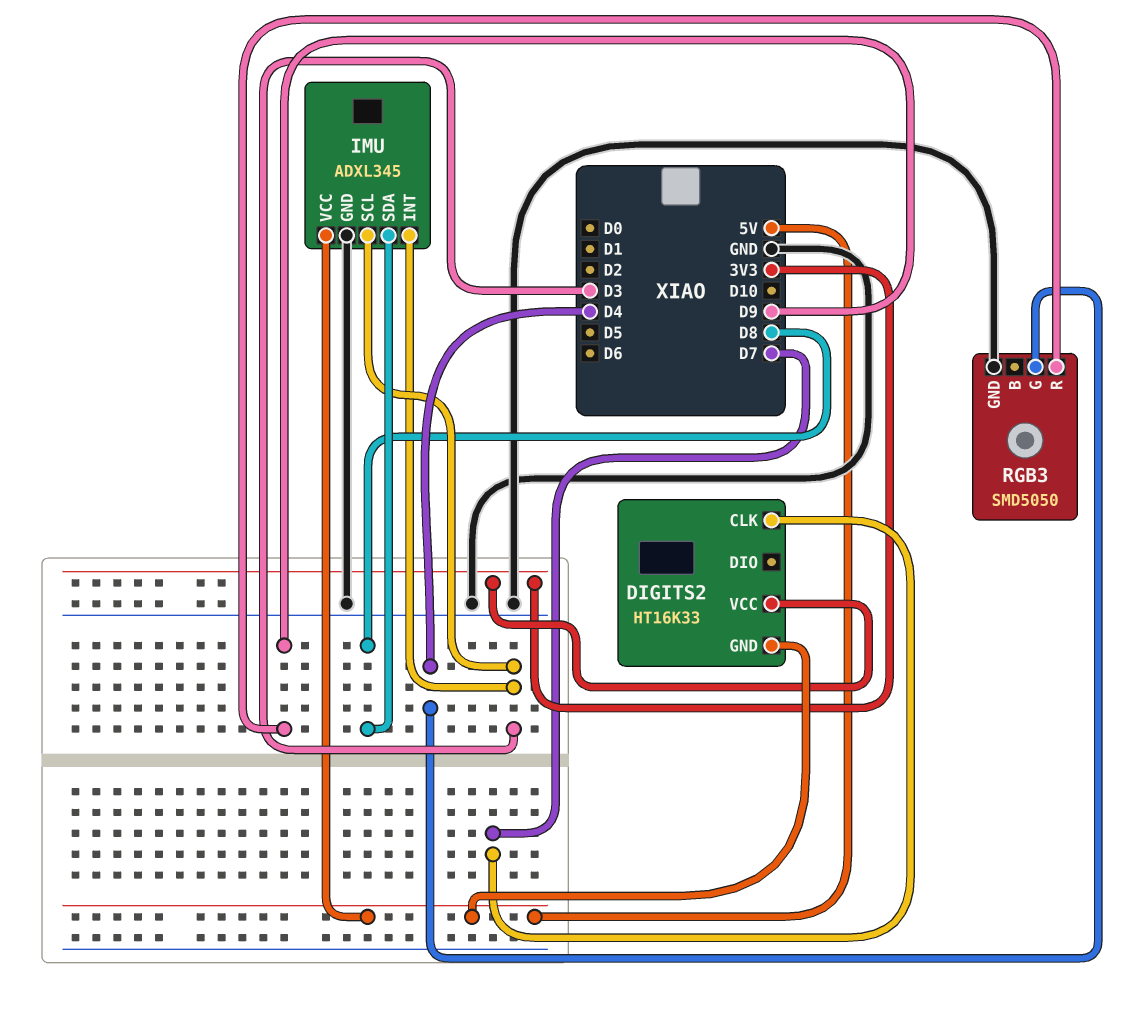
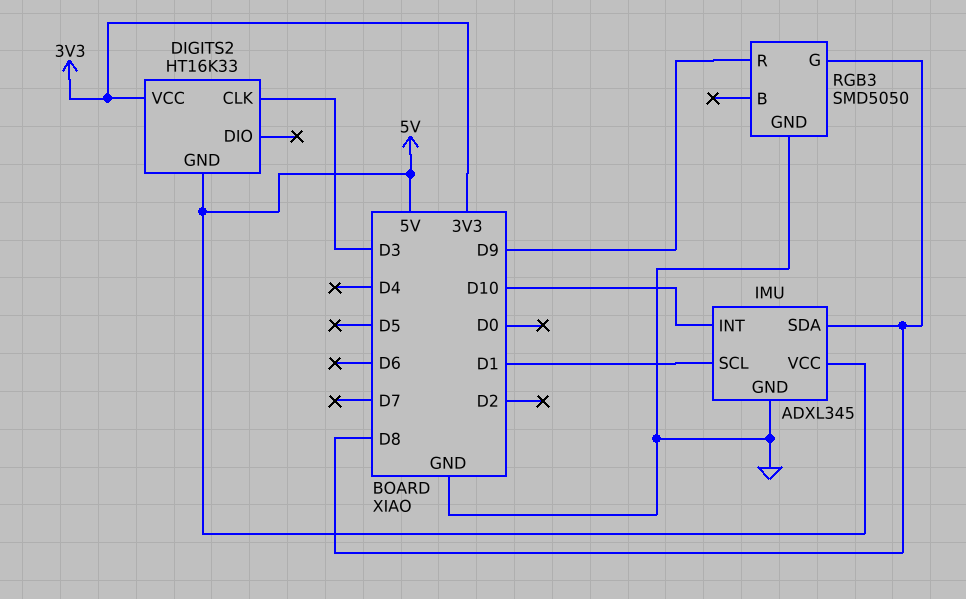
DIGITS2 pin CLK: D7 -> D3
IMU pin INT: D3 -> D10
IMU pin SCL: D3 -> D1
RGB3 pin G: D4 -> D8

